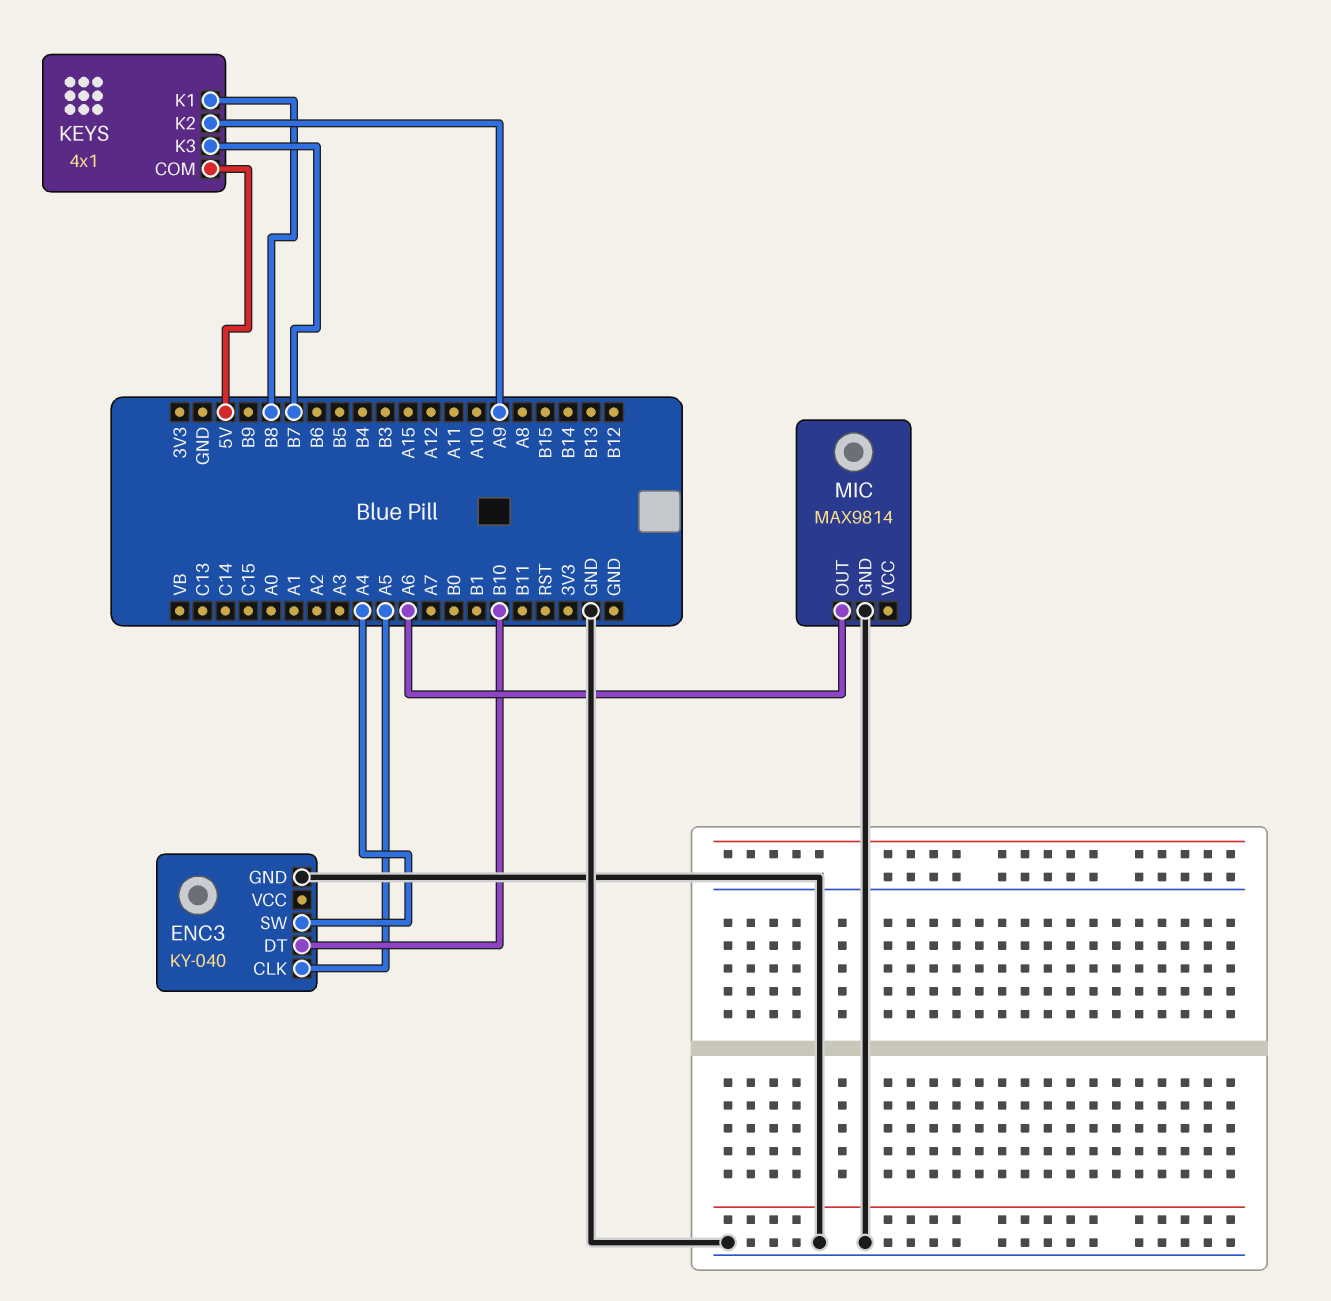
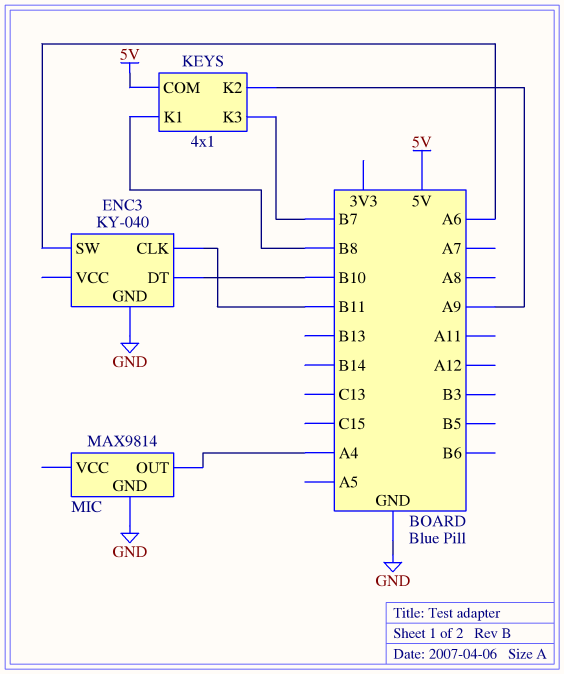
ENC3 pin CLK: A5 -> B11
ENC3 pin SW: A4 -> A6
MIC pin OUT: A6 -> A4

